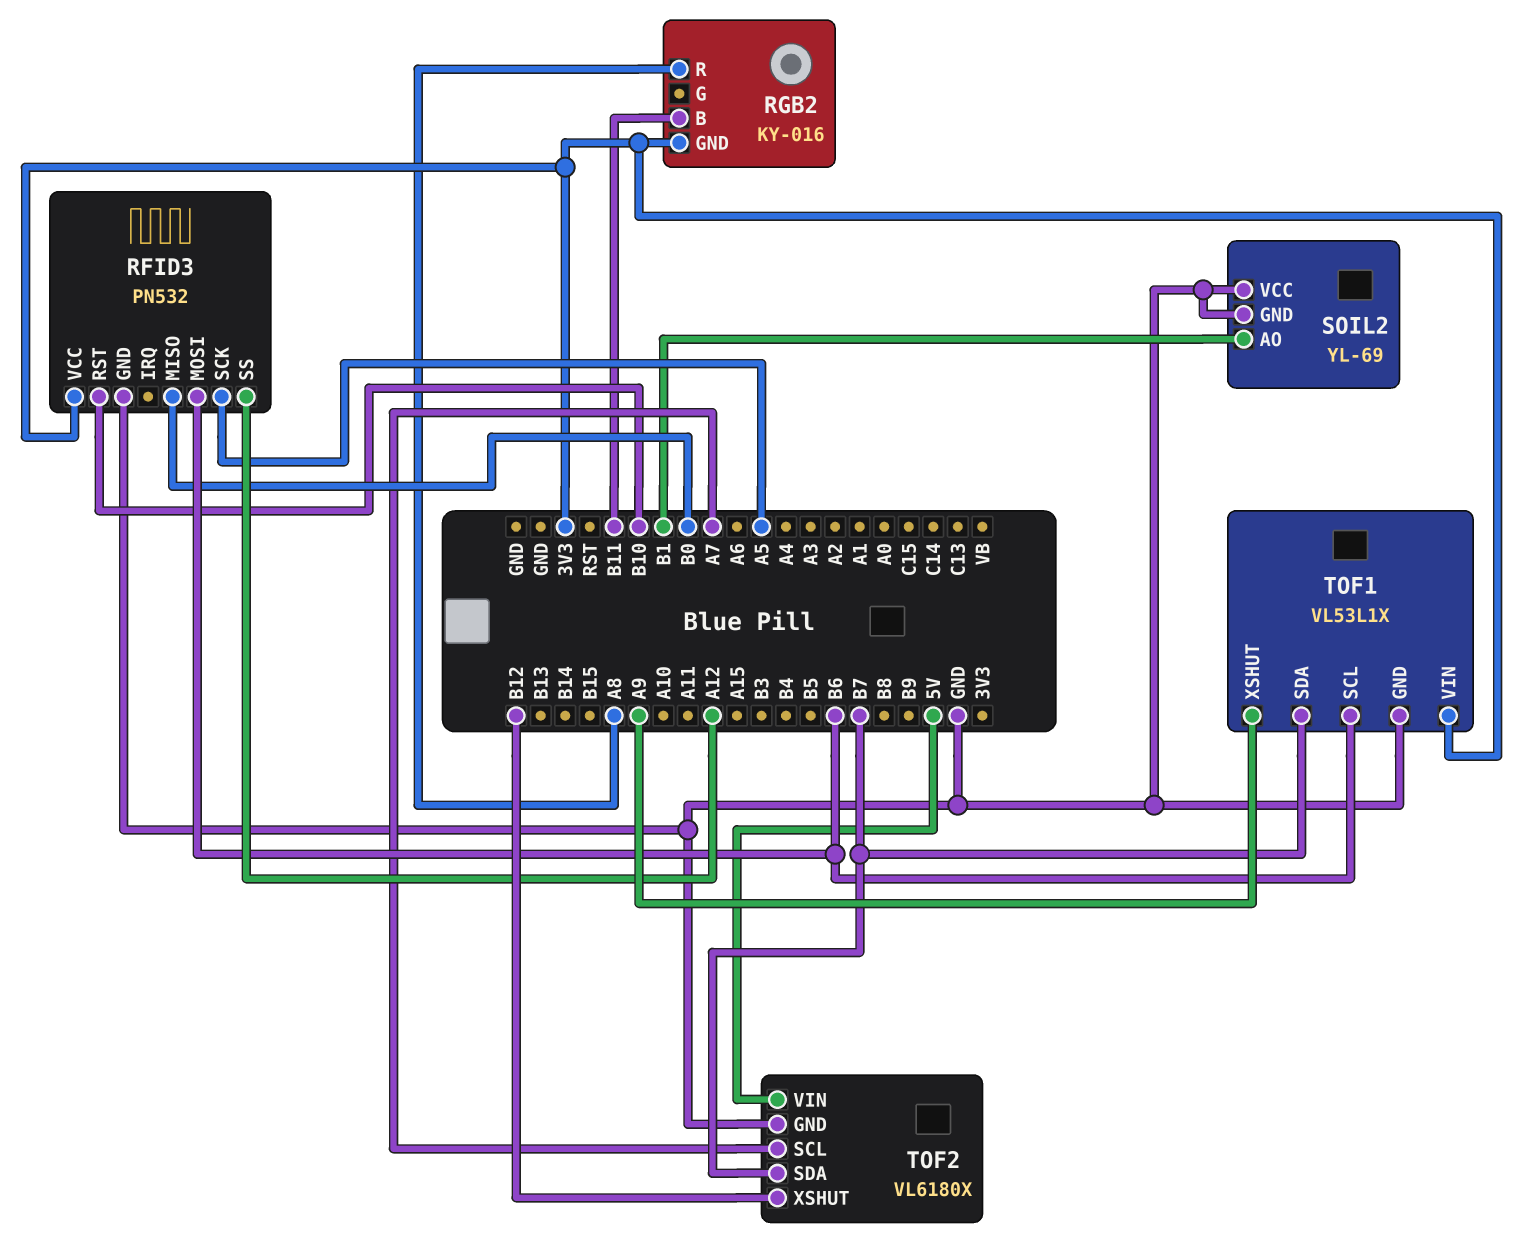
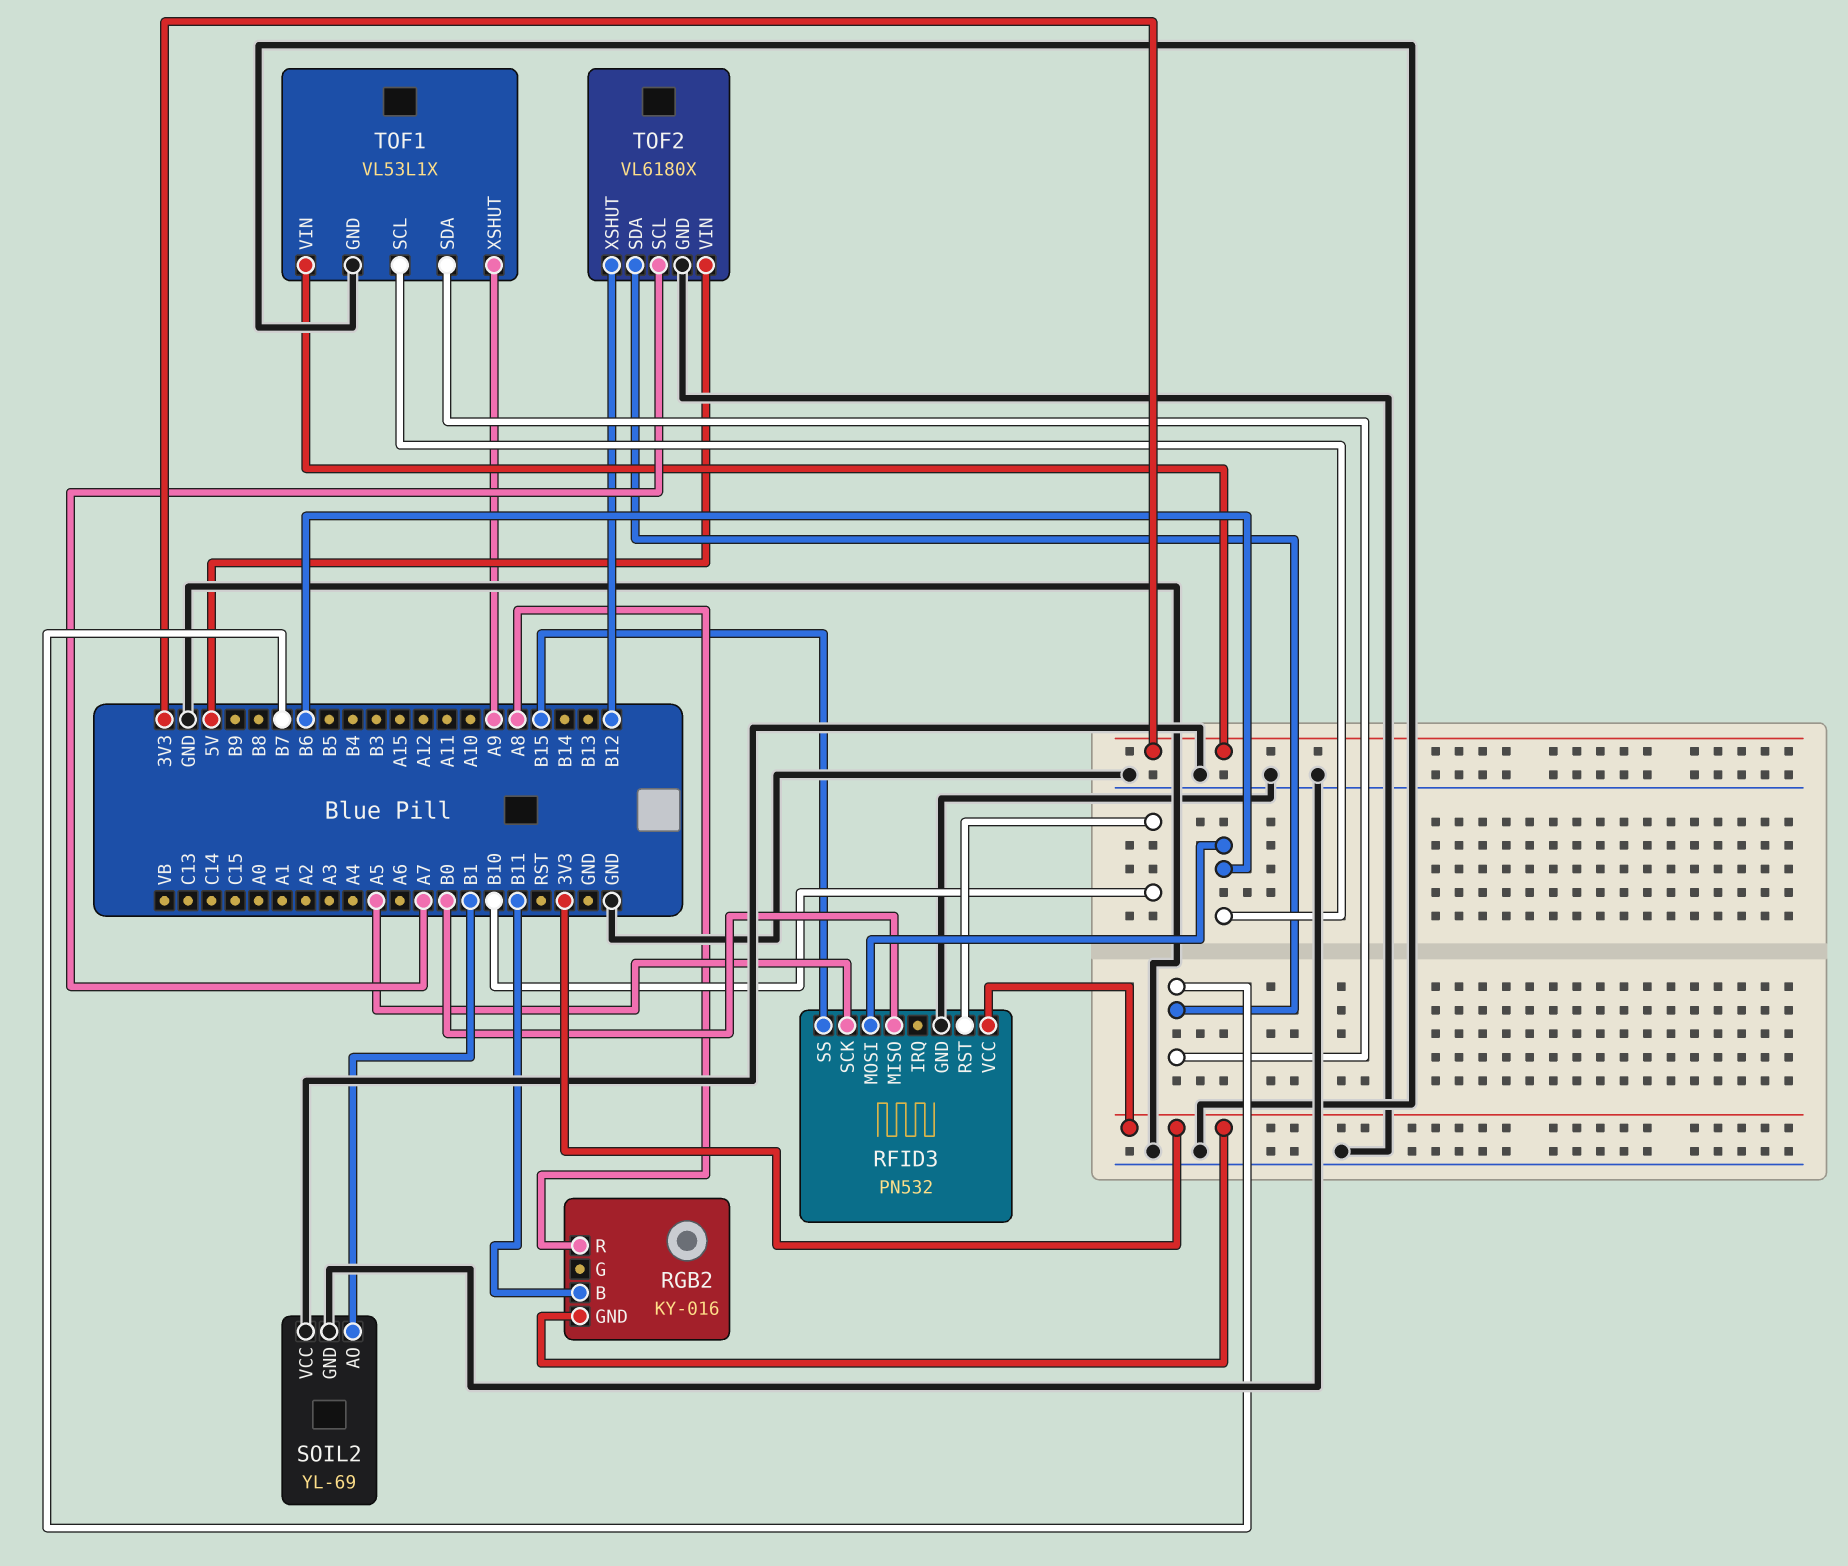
RFID3 pin SS: A12 -> B15

